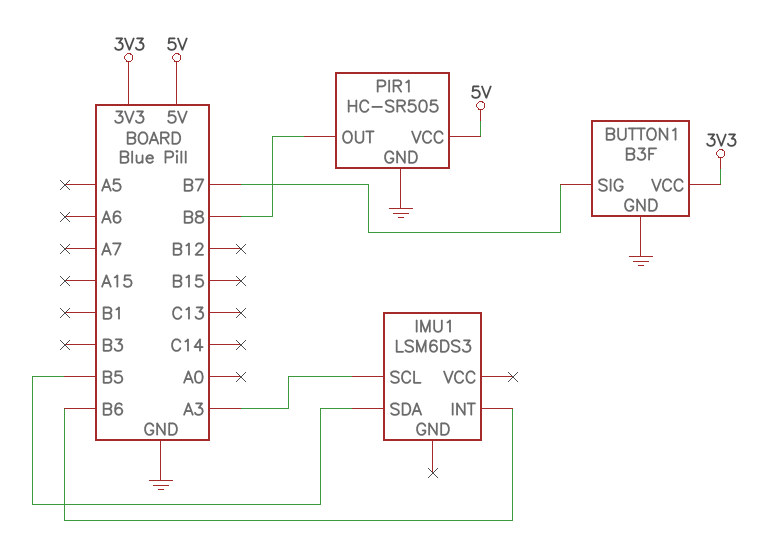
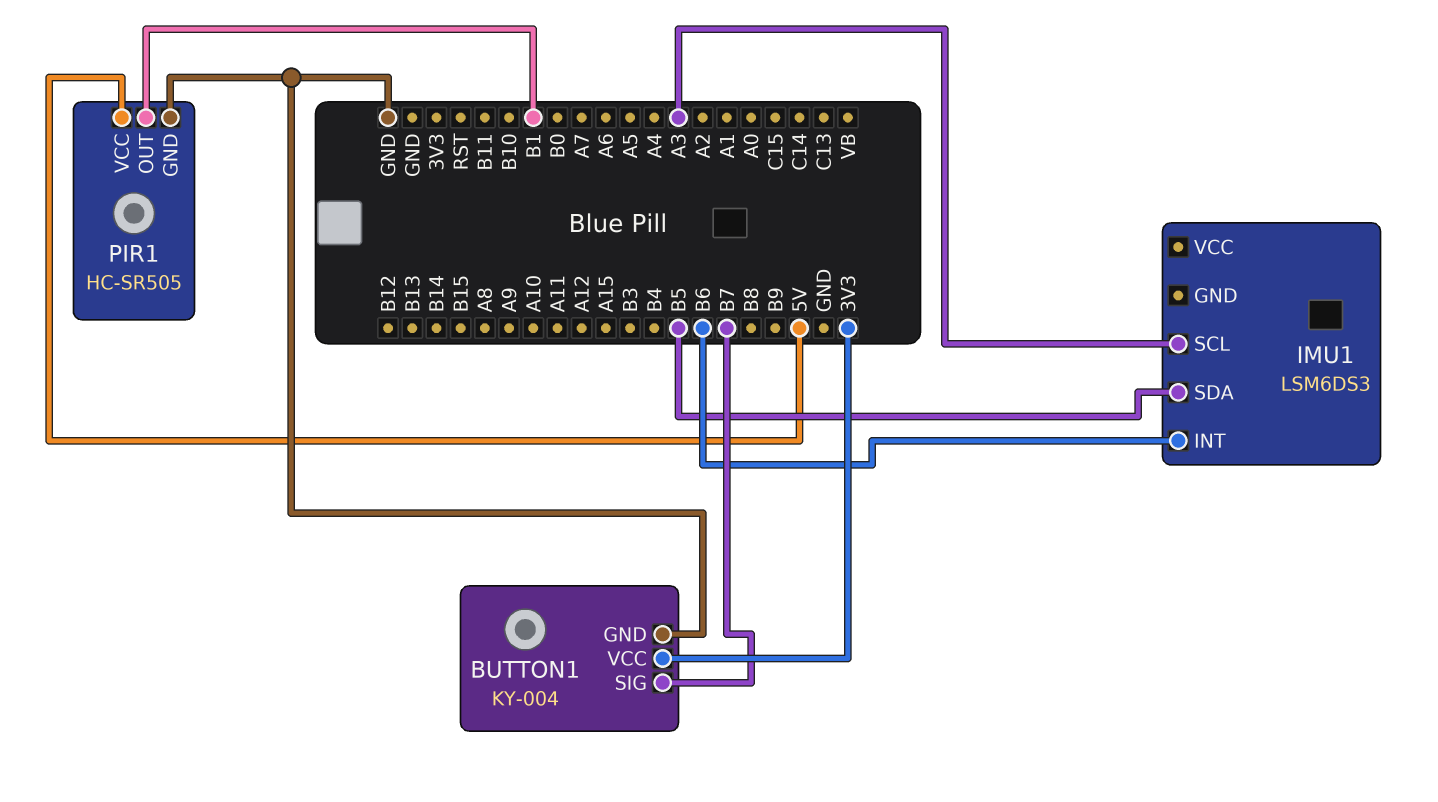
BUTTON1: B3F -> KY-004
PIR1 pin OUT: B8 -> B1

